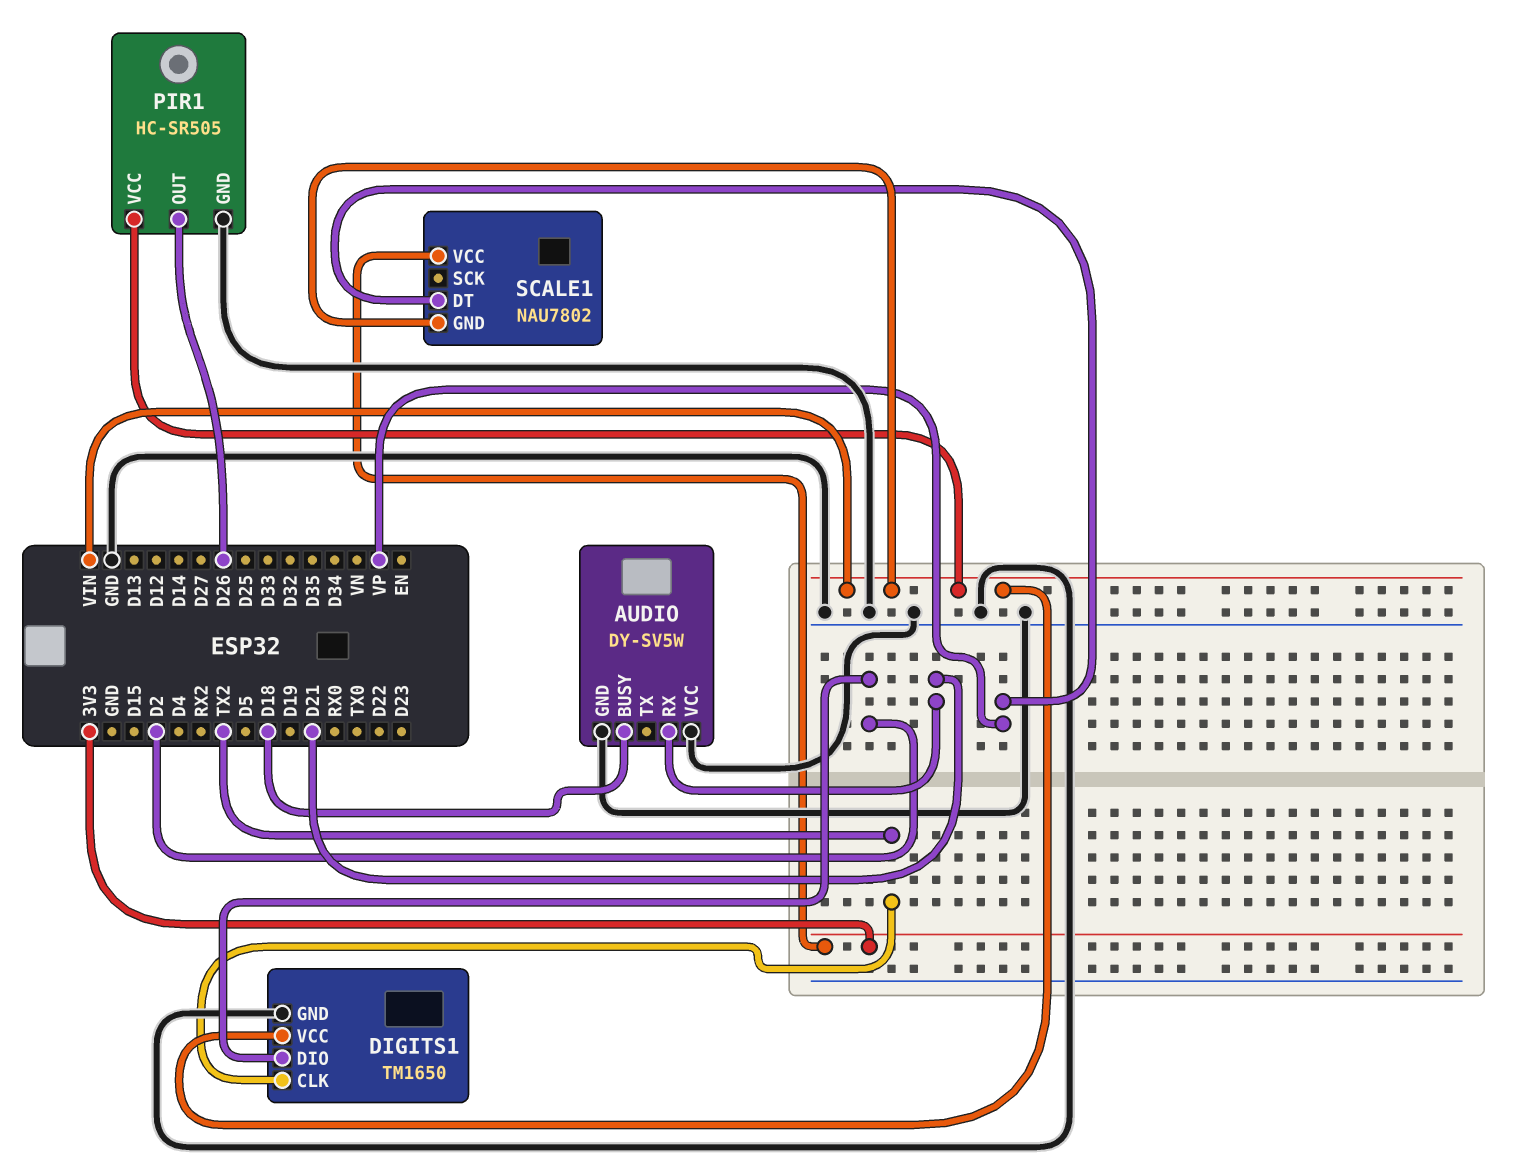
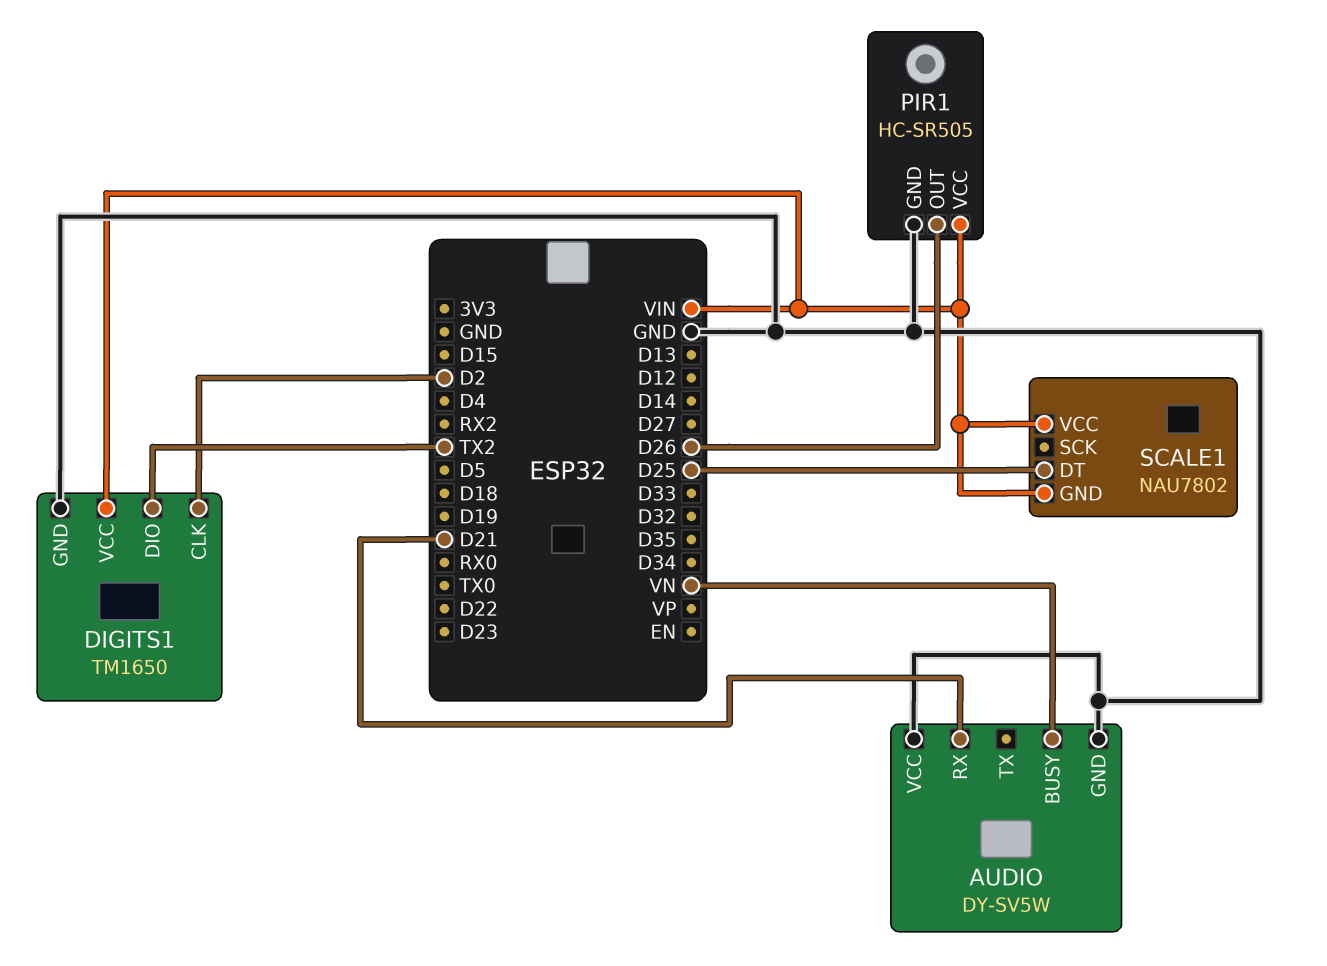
AUDIO pin BUSY: D18 -> VN
DIGITS1 pin CLK: TX2 -> D2
DIGITS1 pin DIO: D2 -> TX2
SCALE1 pin DT: VP -> D25
SCALE1 pin VCC: 3V3 -> VIN

